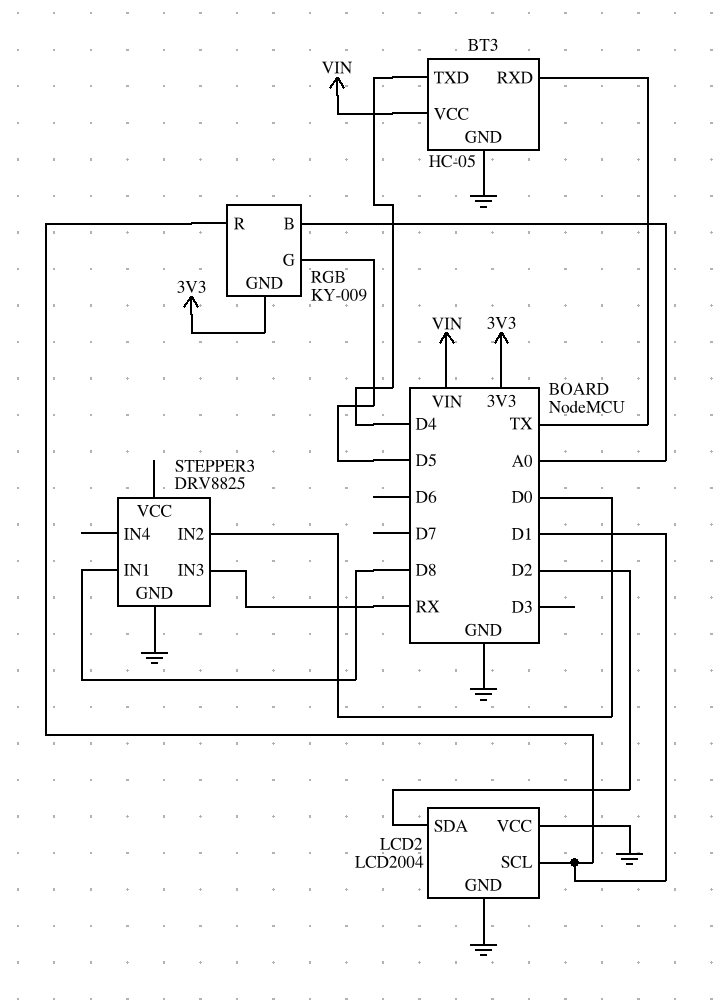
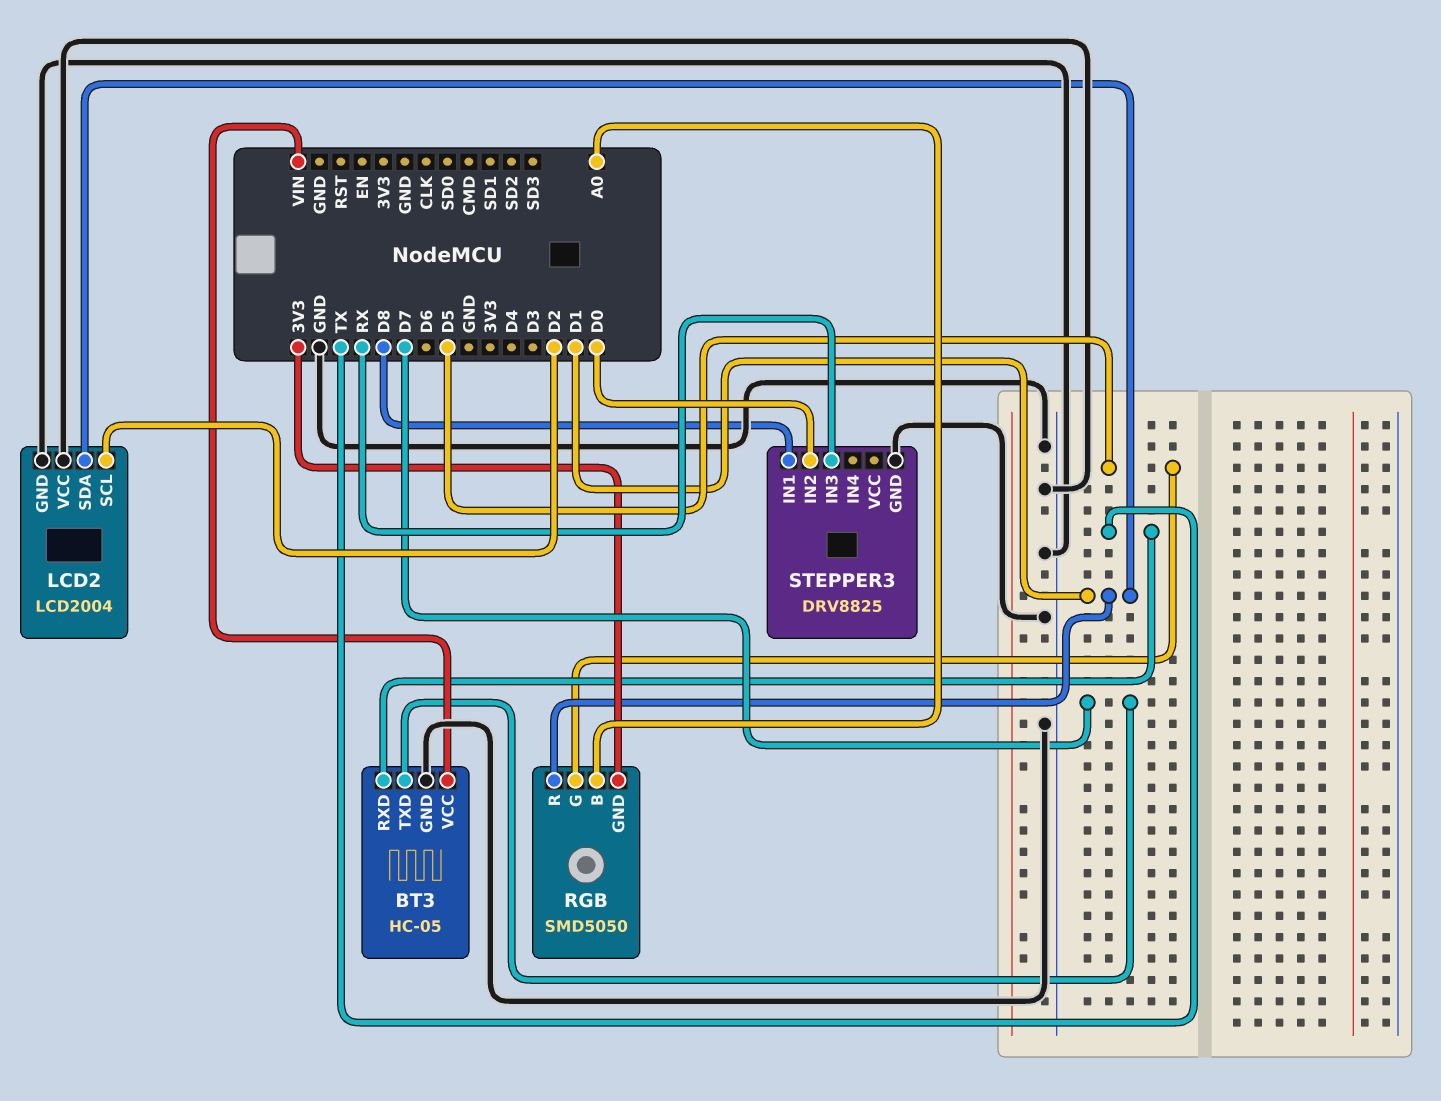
BT3 pin TXD: D4 -> D7
LCD2 pin SCL: D1 -> D2
LCD2 pin SDA: D2 -> D1
RGB: KY-009 -> SMD5050

